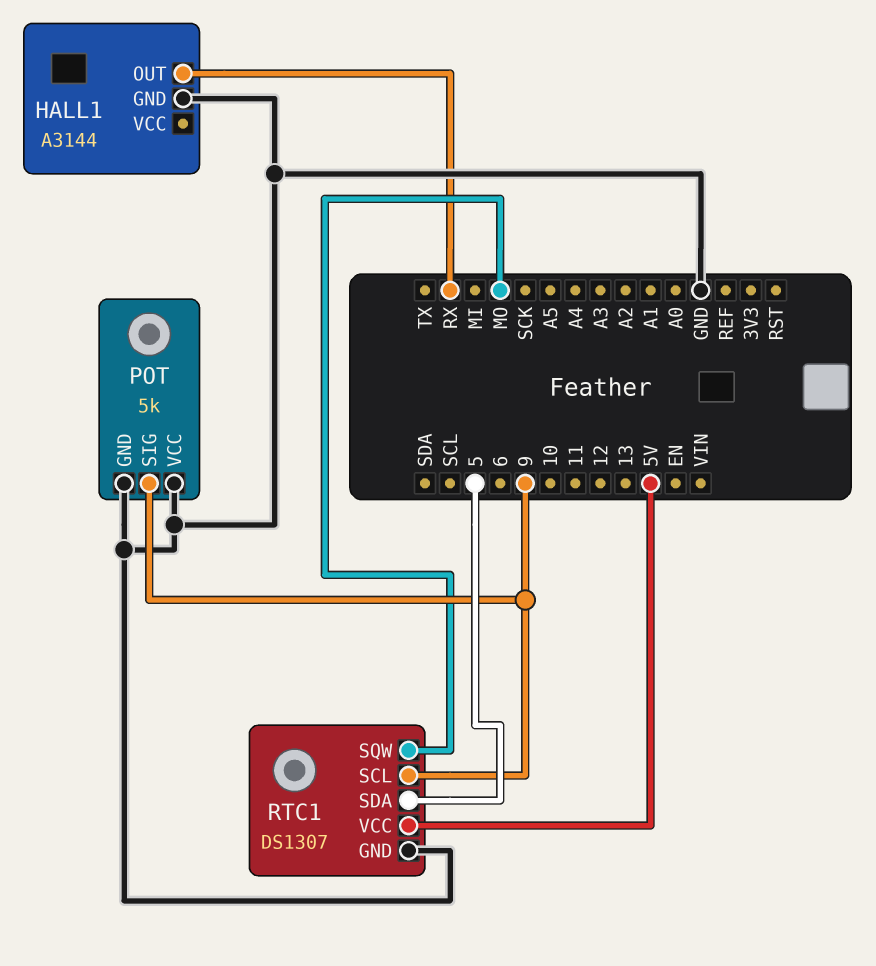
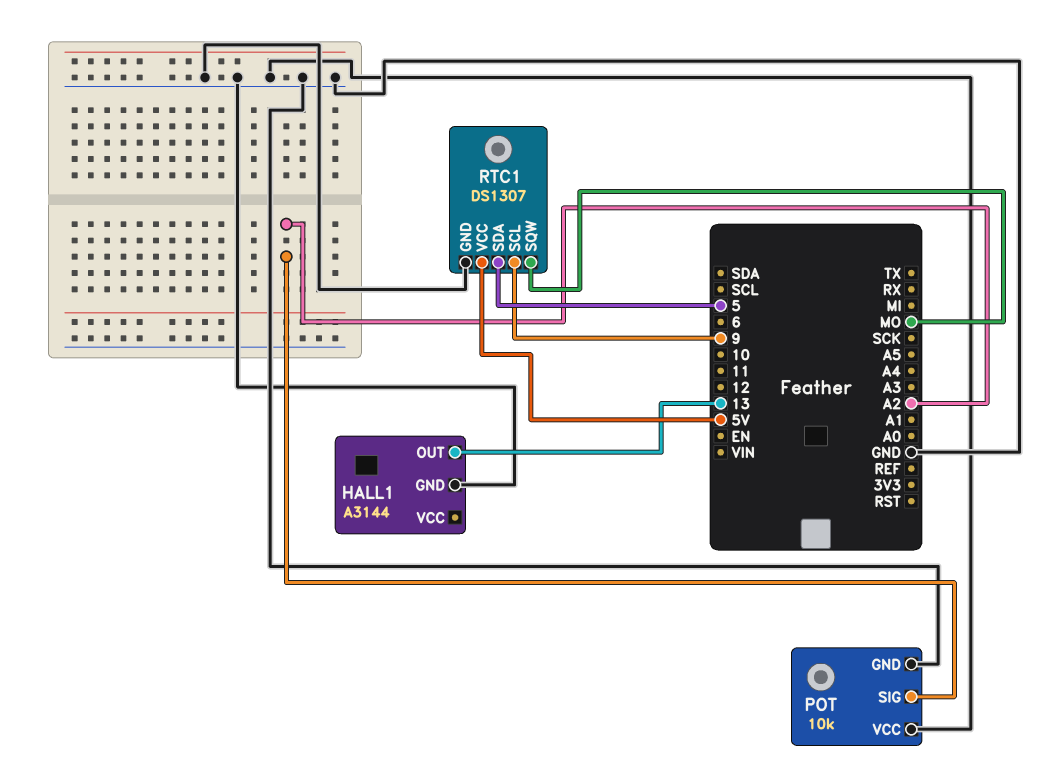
HALL1 pin OUT: RX -> 13
POT: 5k -> 10k
POT pin SIG: 9 -> A2

